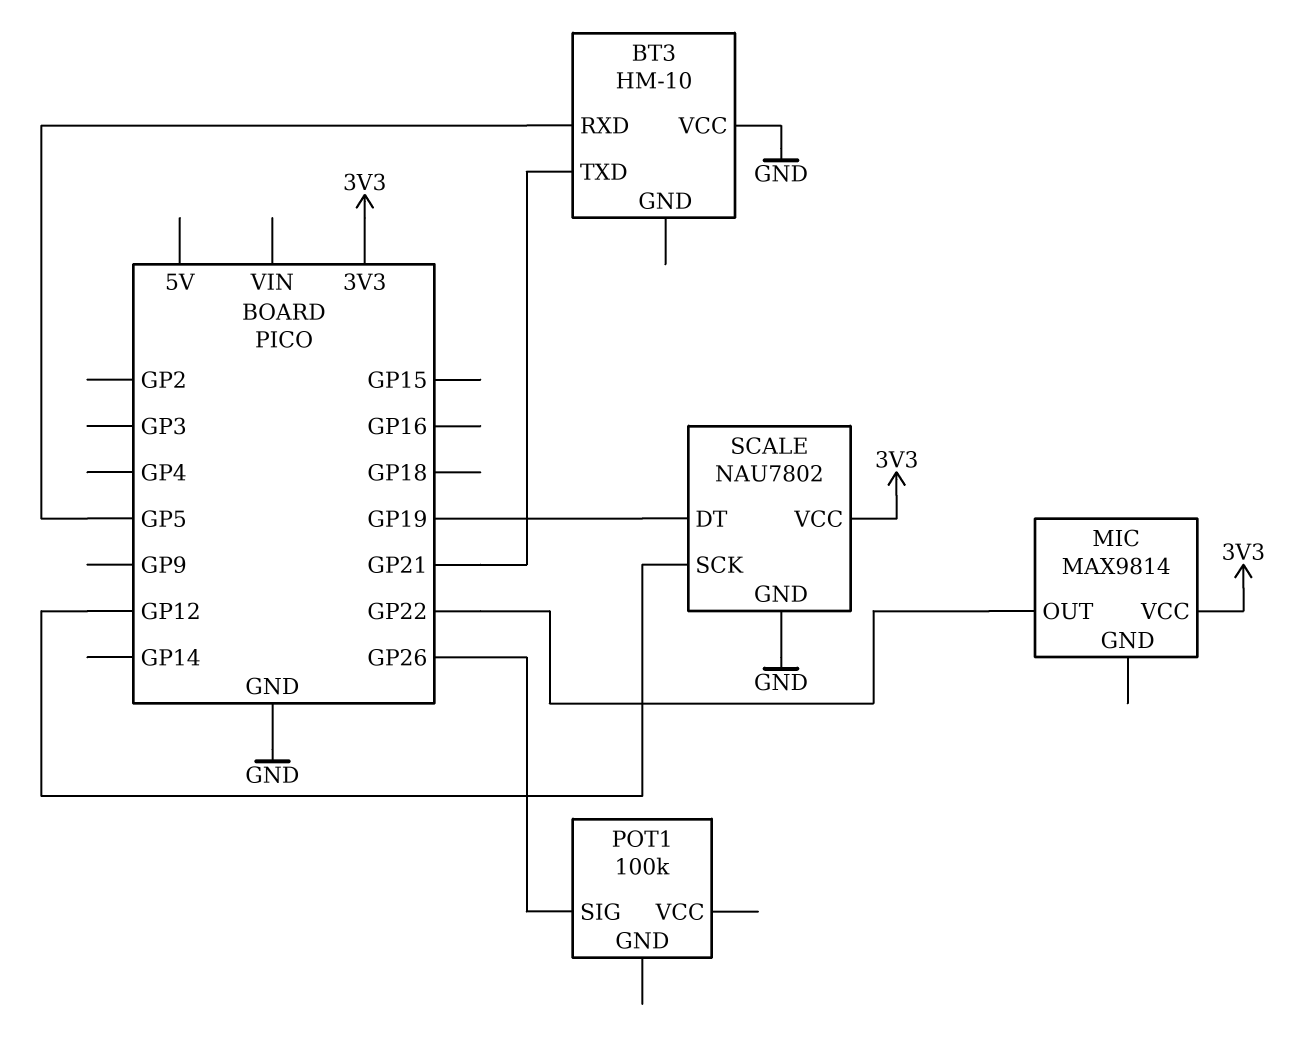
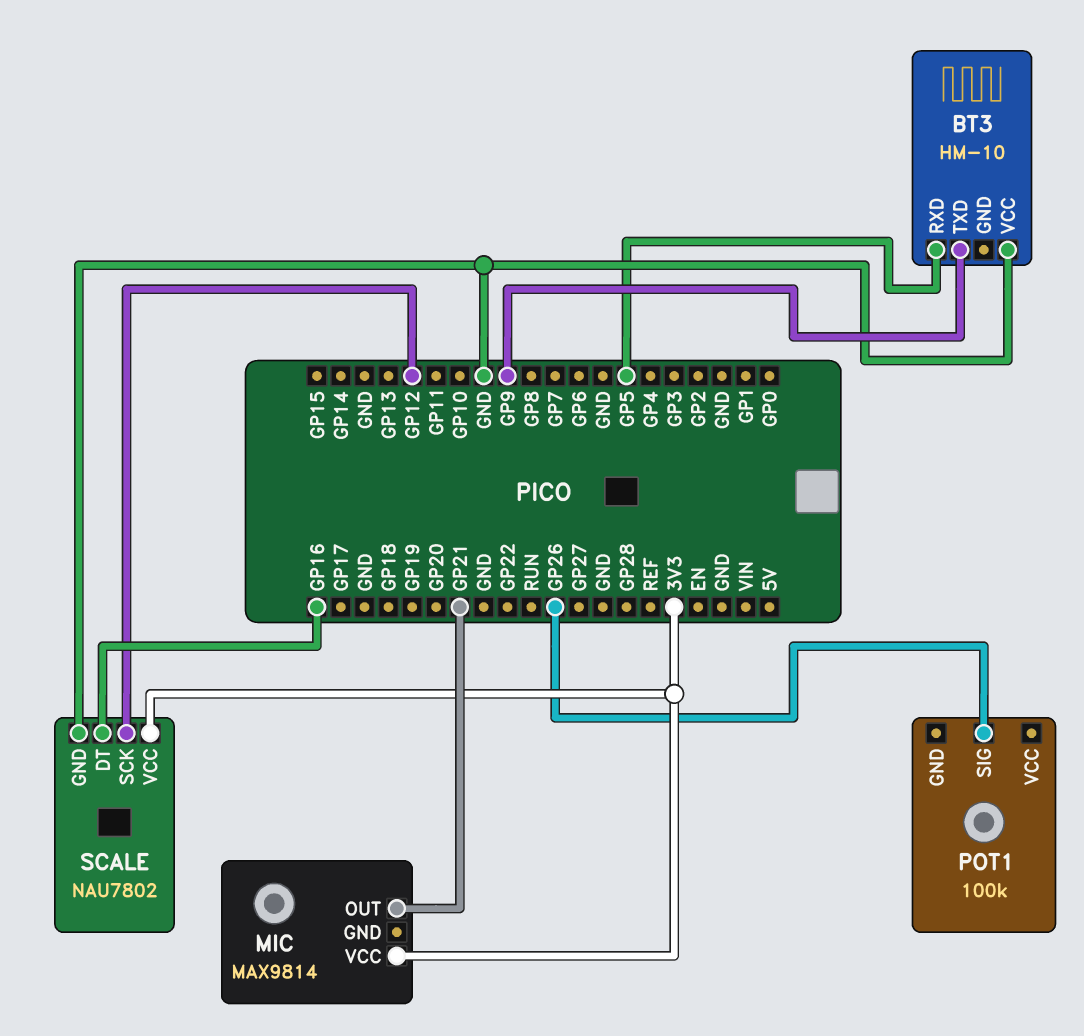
BT3 pin TXD: GP21 -> GP9
MIC pin OUT: GP22 -> GP21
SCALE pin DT: GP19 -> GP16

